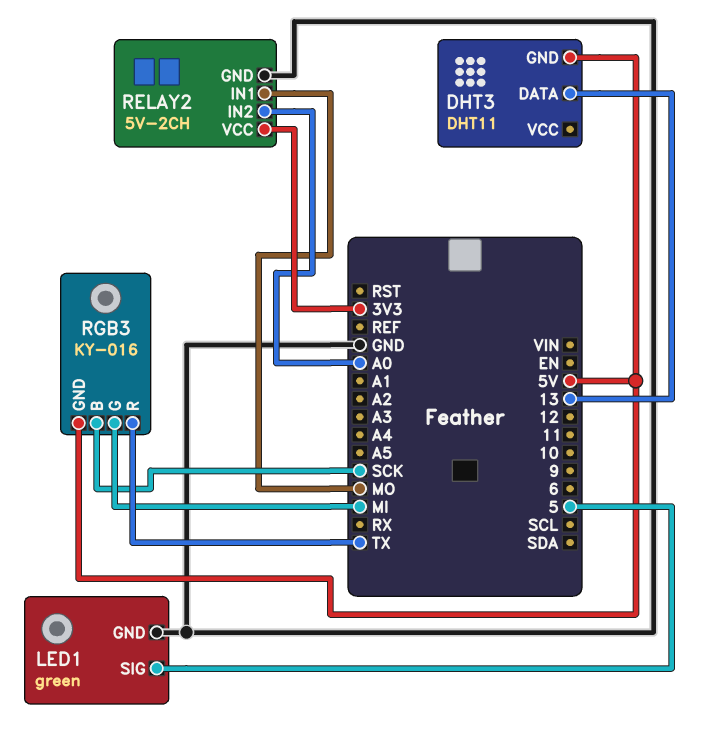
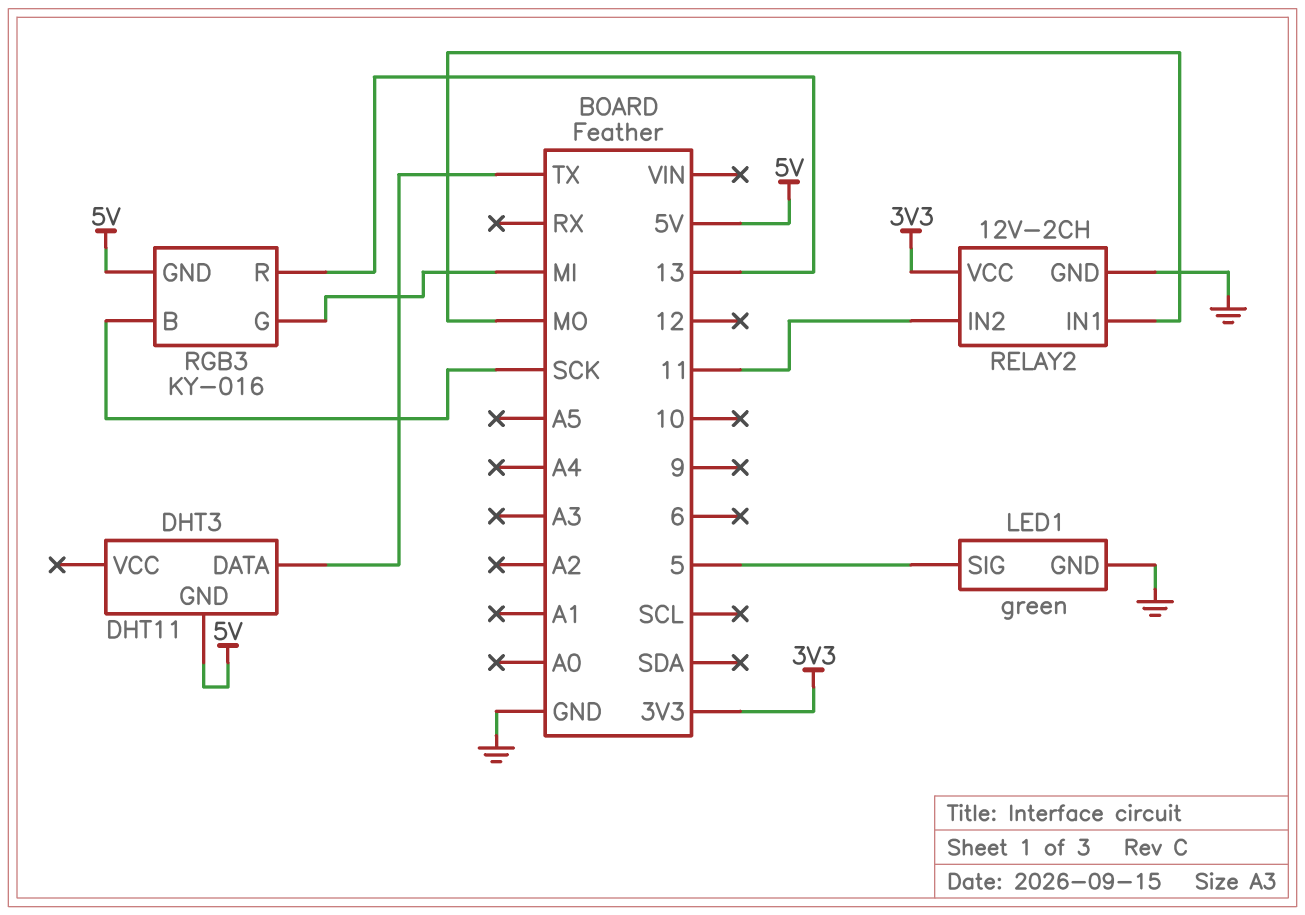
DHT3 pin DATA: 13 -> TX
RELAY2: 5V-2CH -> 12V-2CH
RELAY2 pin IN2: A0 -> 11
RGB3 pin R: TX -> 13

